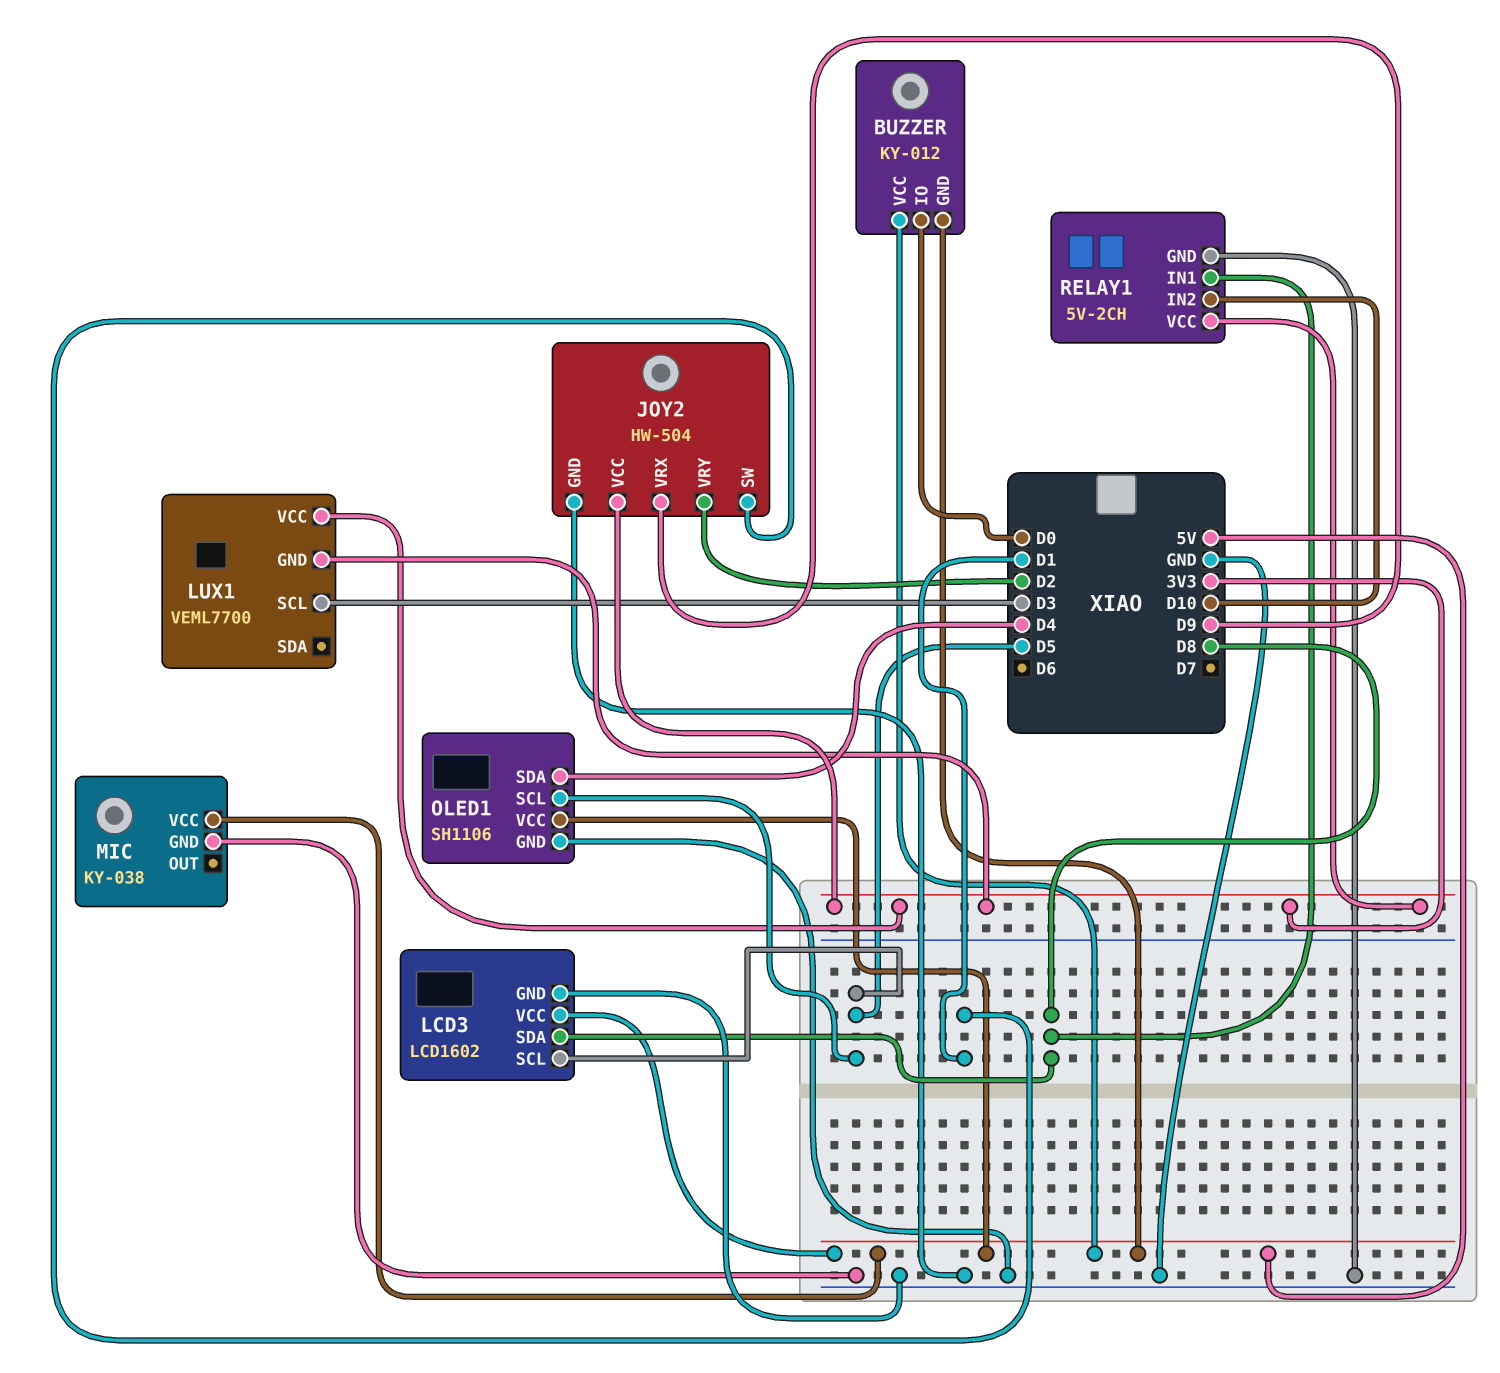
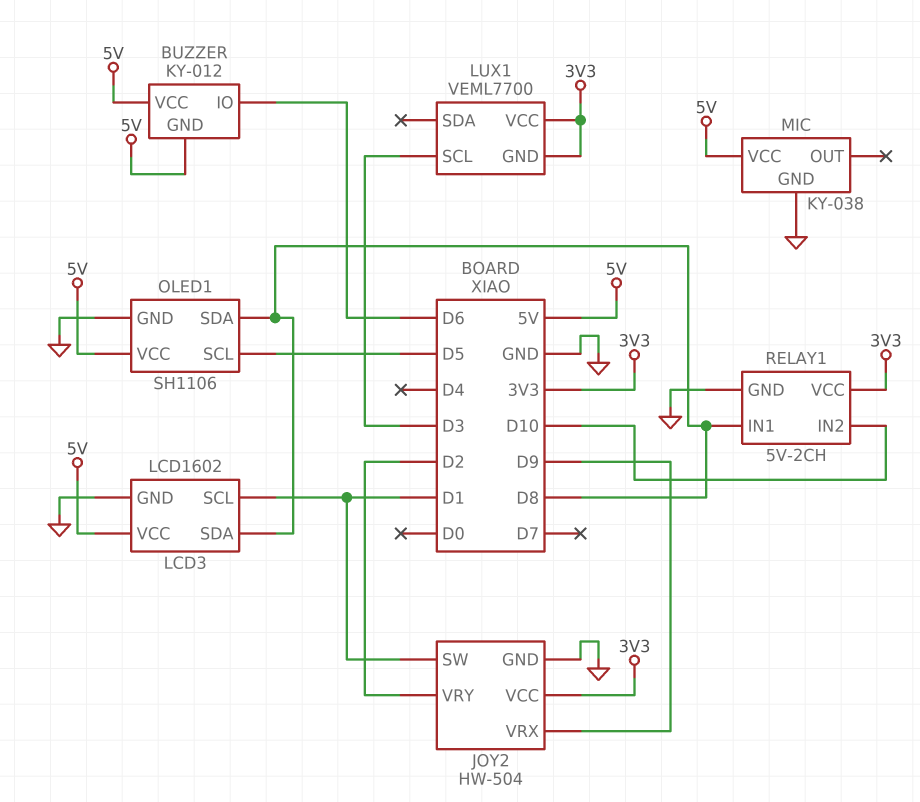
BUZZER pin IO: D0 -> D6
LCD3 pin SCL: D5 -> D1
OLED1 pin SDA: D4 -> D8

